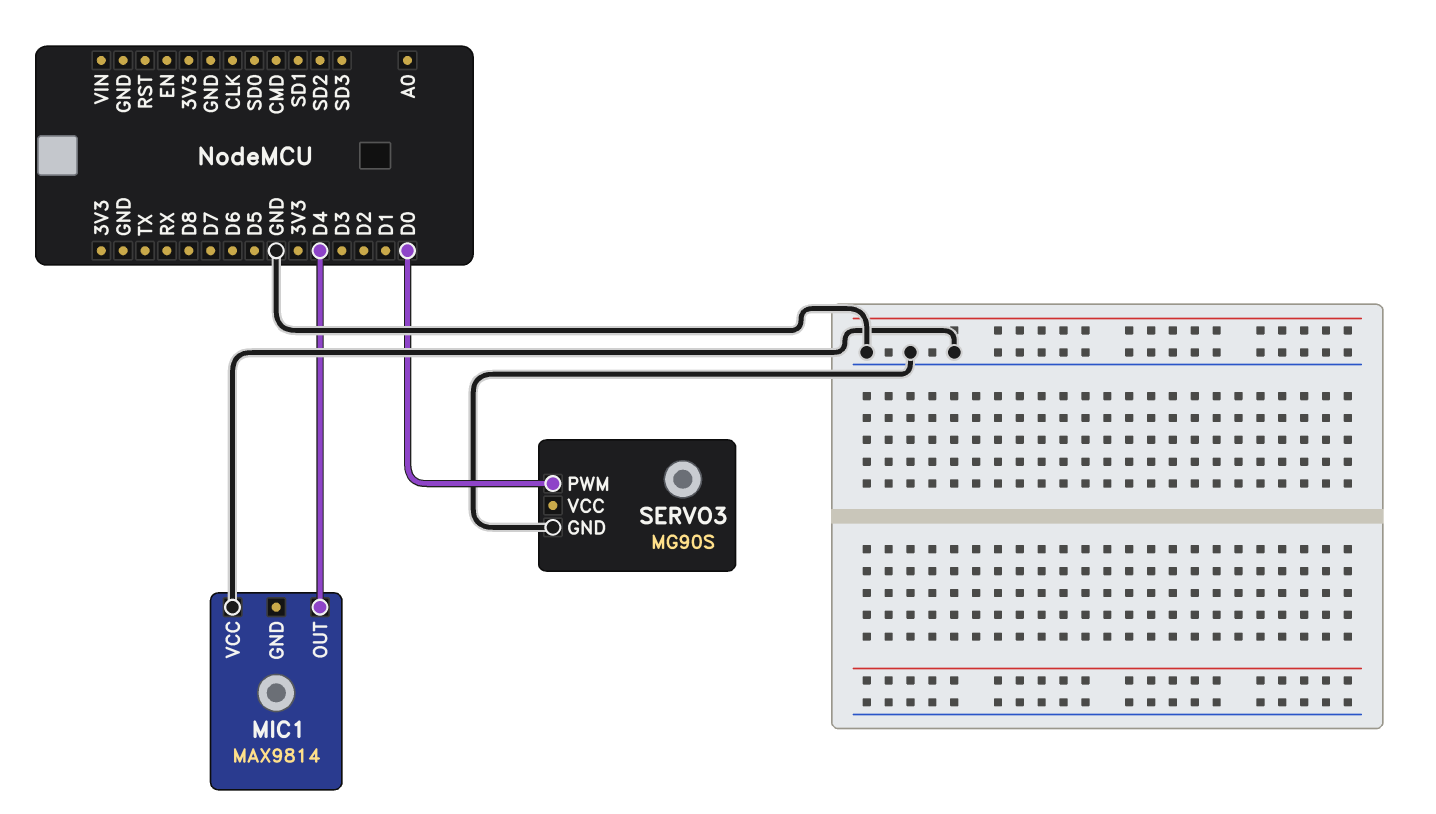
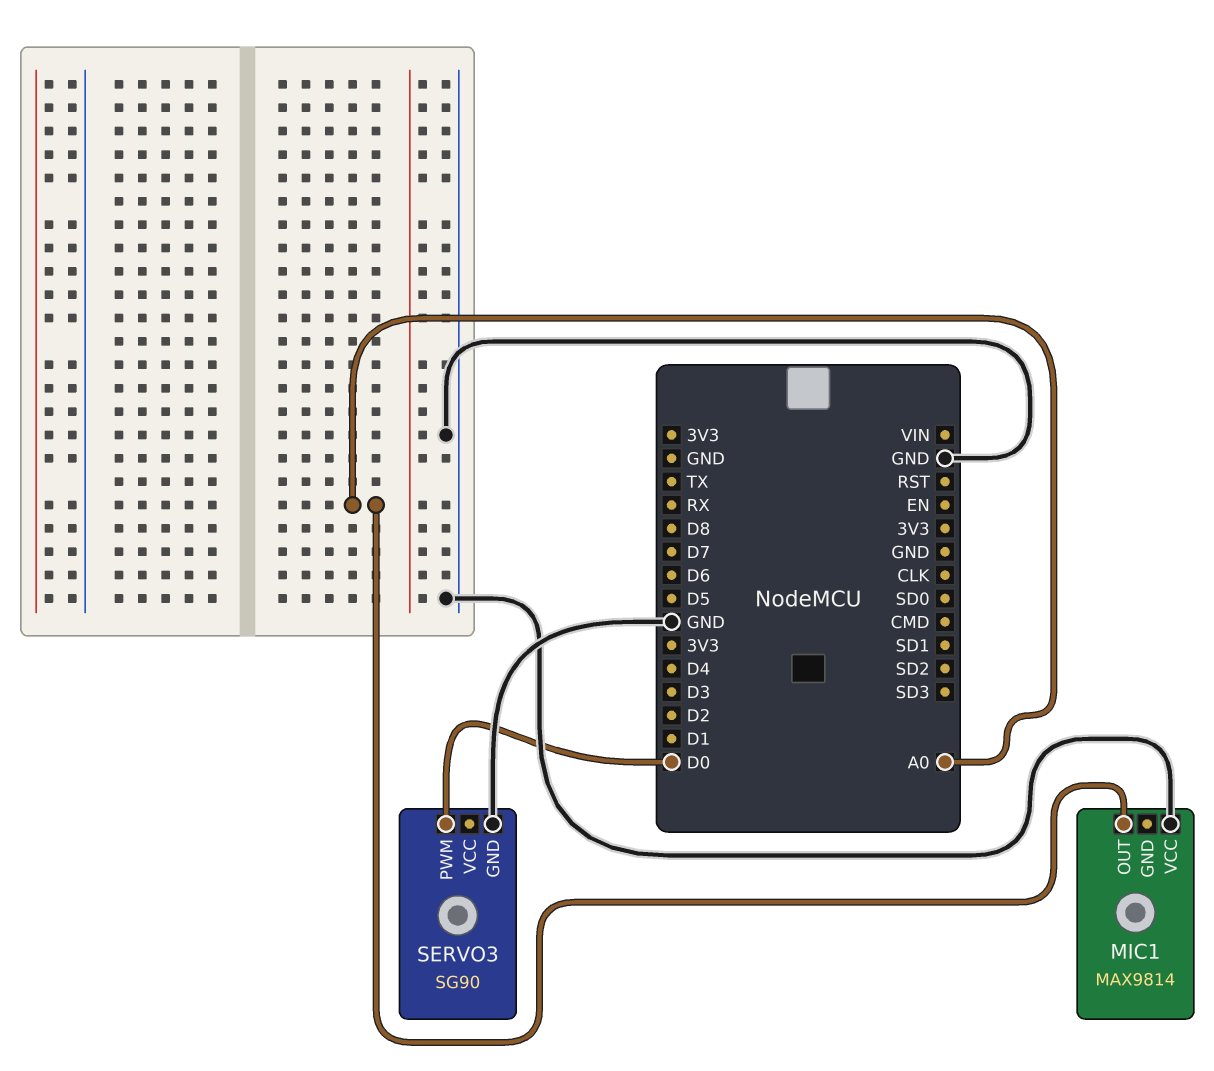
MIC1 pin OUT: D4 -> A0
SERVO3: MG90S -> SG90

